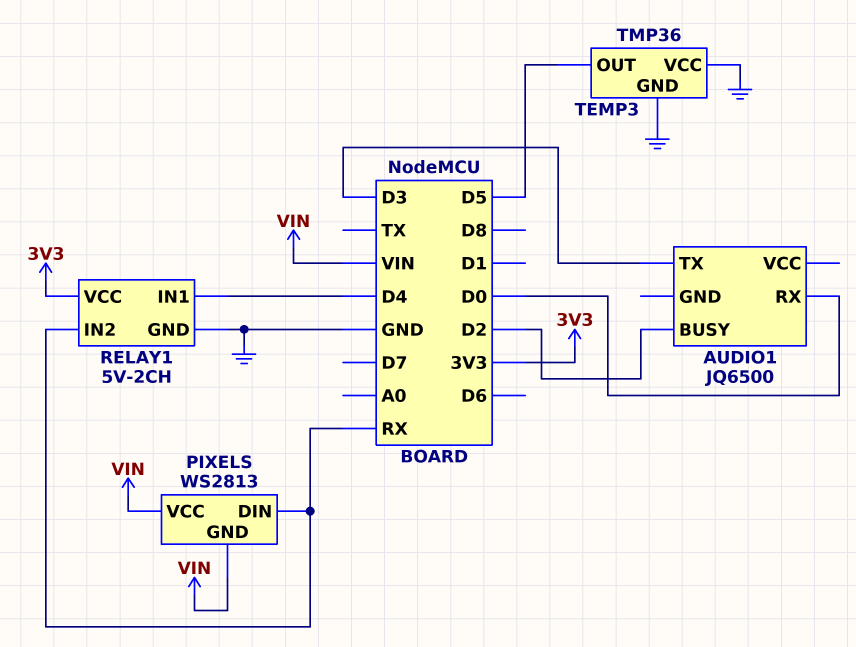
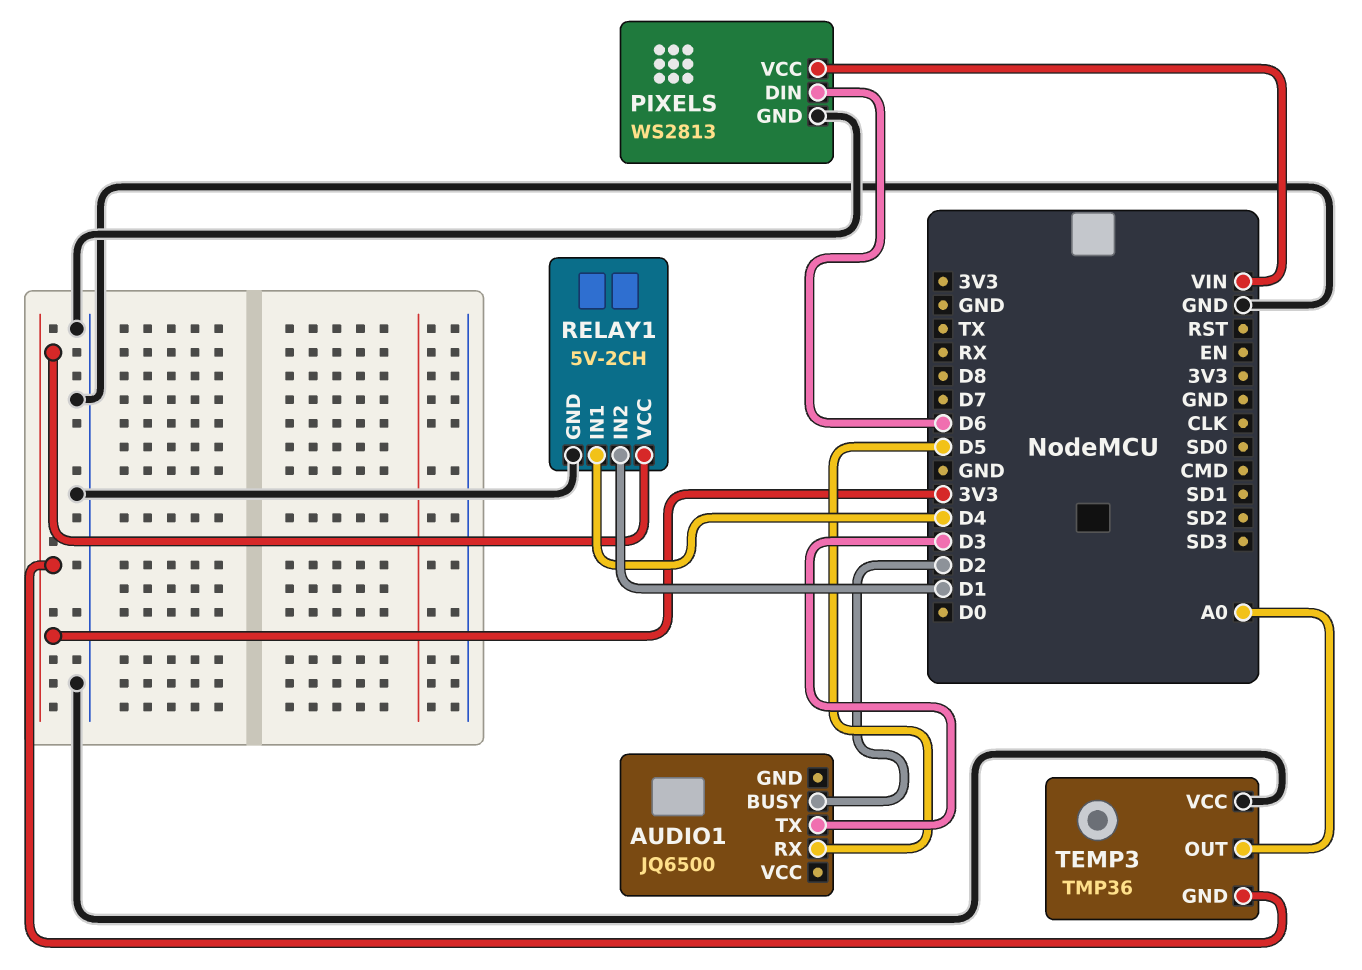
AUDIO1 pin RX: D0 -> D5
PIXELS pin DIN: RX -> D6
PIXELS pin GND: VIN -> GND
RELAY1 pin IN2: RX -> D1
TEMP3 pin GND: GND -> 3V3
TEMP3 pin OUT: D5 -> A0

